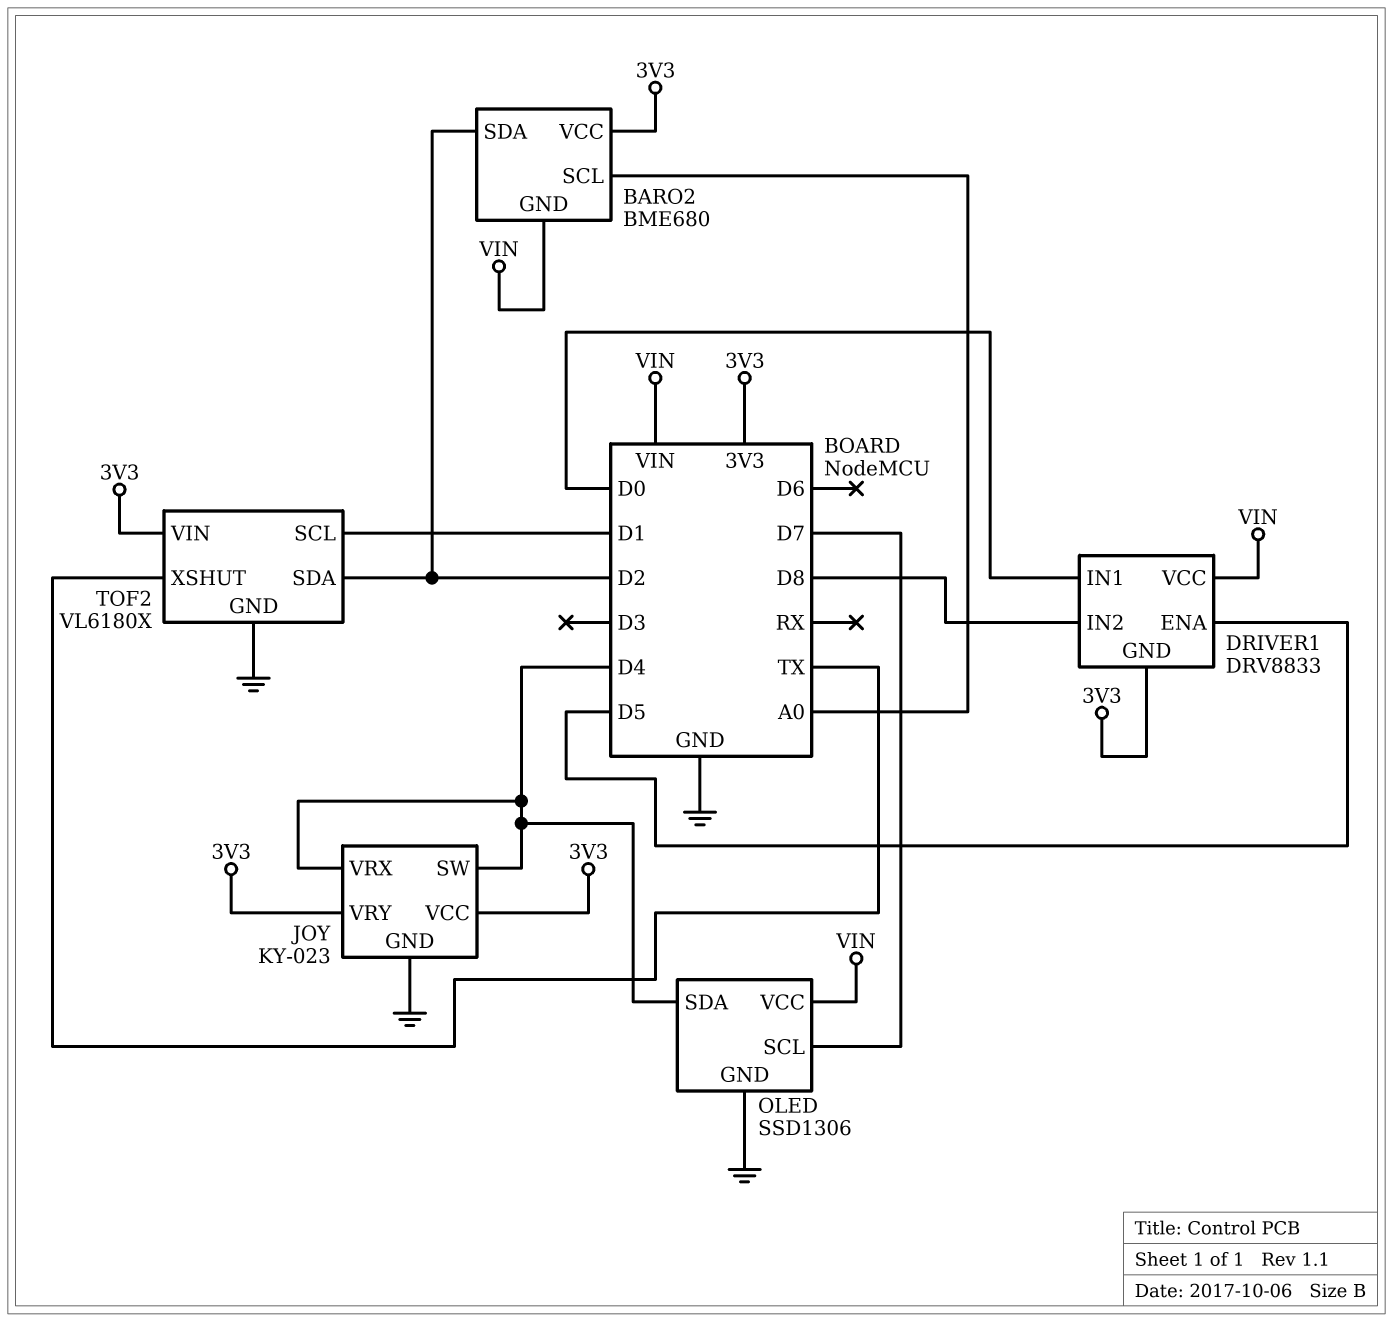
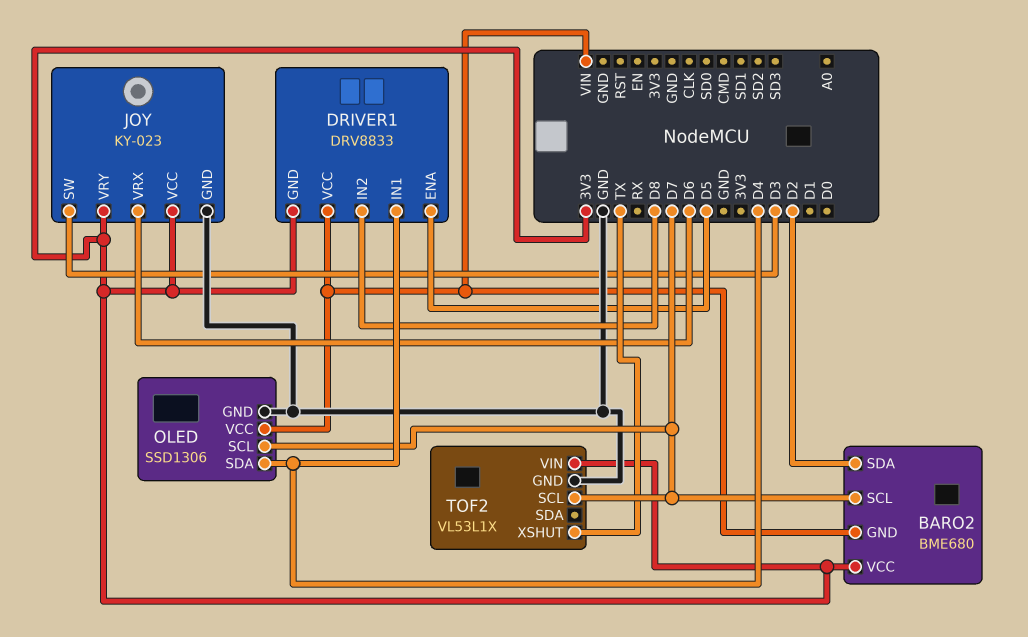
BARO2 pin SCL: A0 -> D7
DRIVER1 pin IN1: D0 -> D4
JOY pin SW: D4 -> D3
JOY pin VRX: D4 -> D6
TOF2: VL6180X -> VL53L1X
TOF2 pin SCL: D1 -> D7
TOF2 pin SDA: D2 -> none

